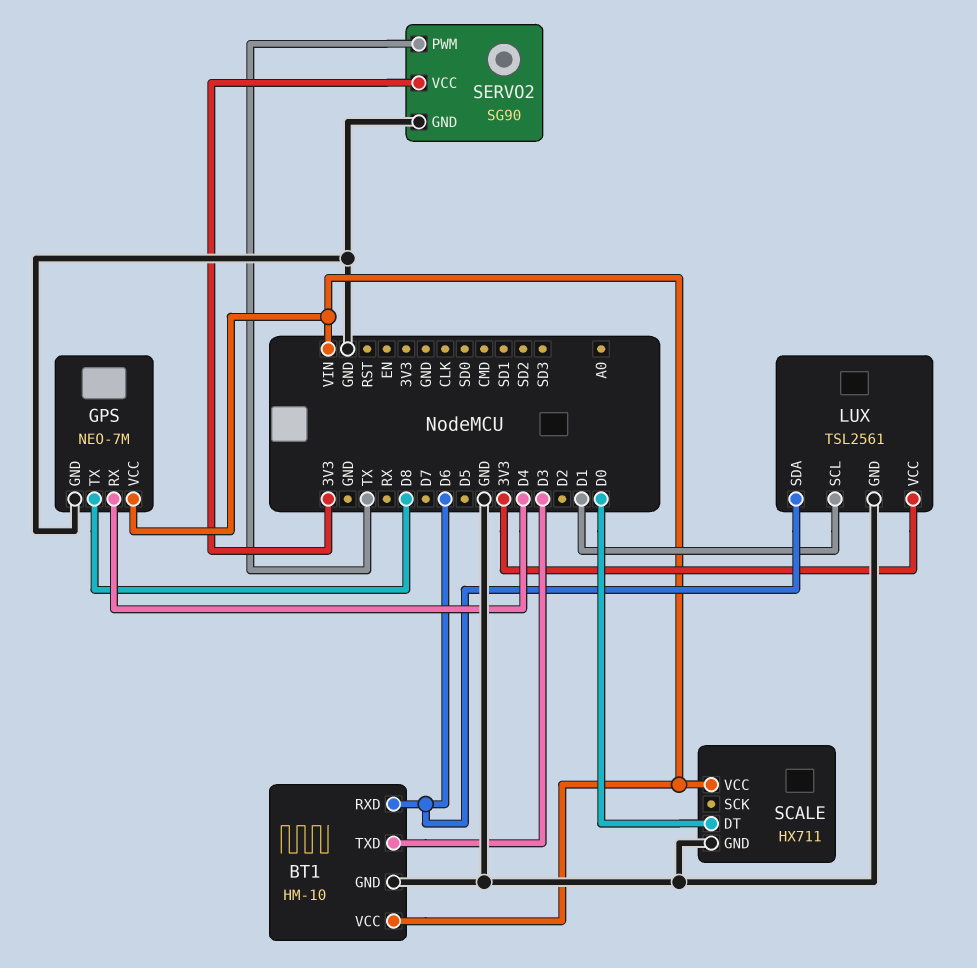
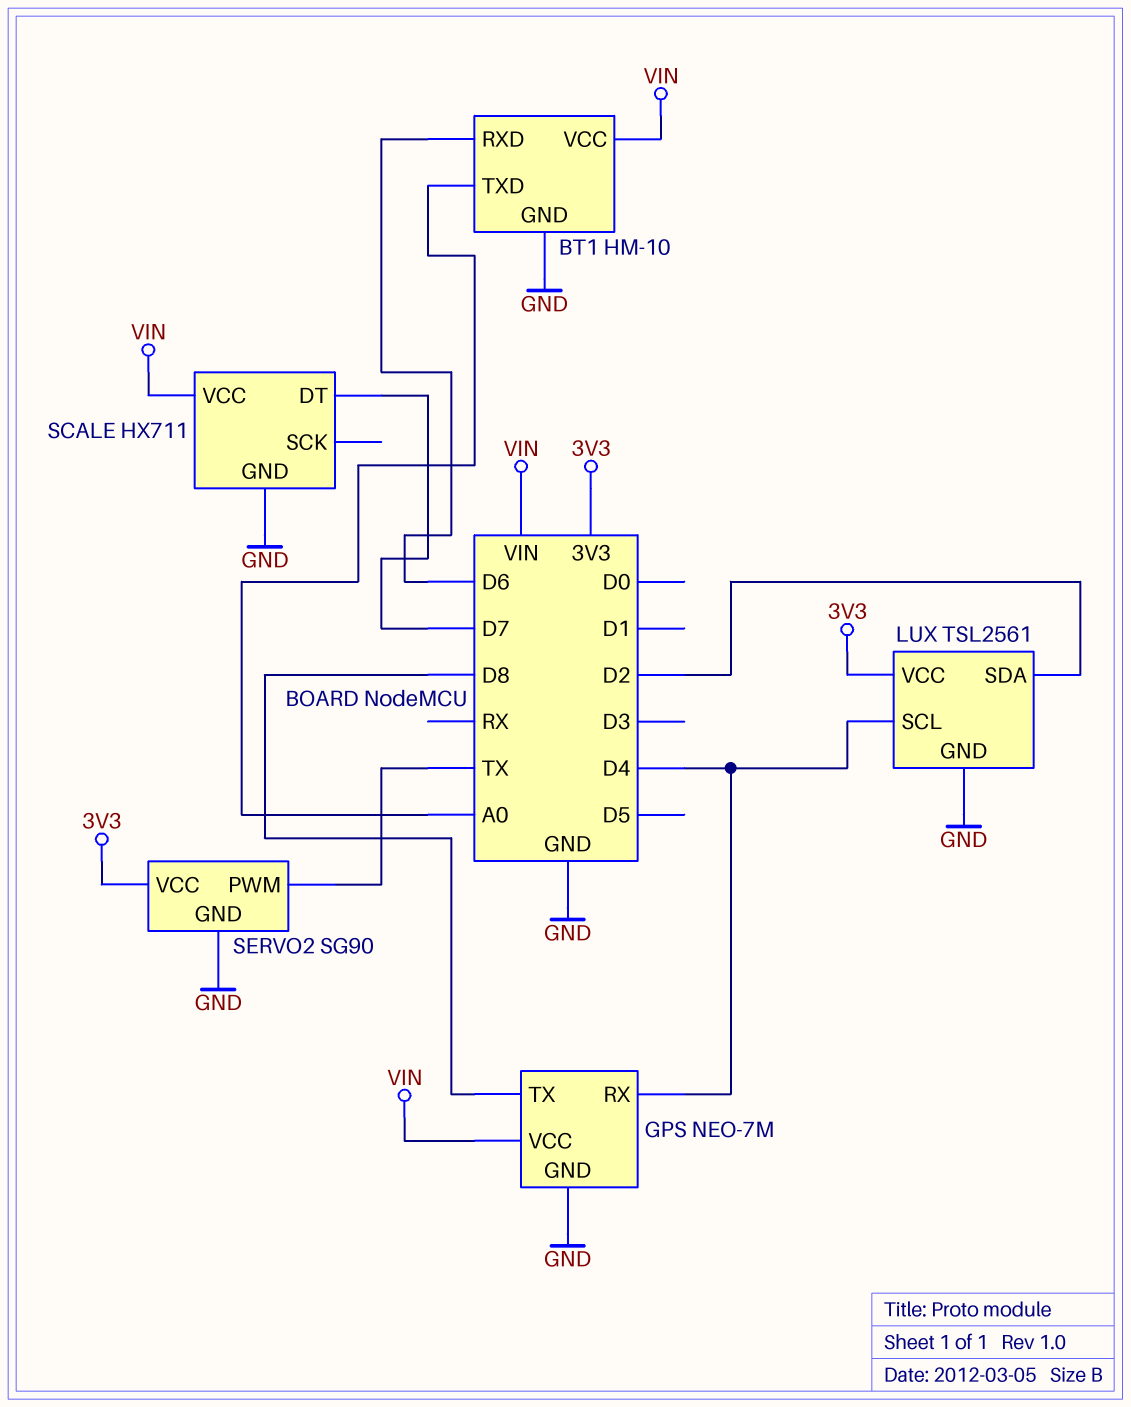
BT1 pin TXD: D3 -> A0
LUX pin SCL: D1 -> D4
LUX pin SDA: D6 -> D2
SCALE pin DT: D0 -> D7

